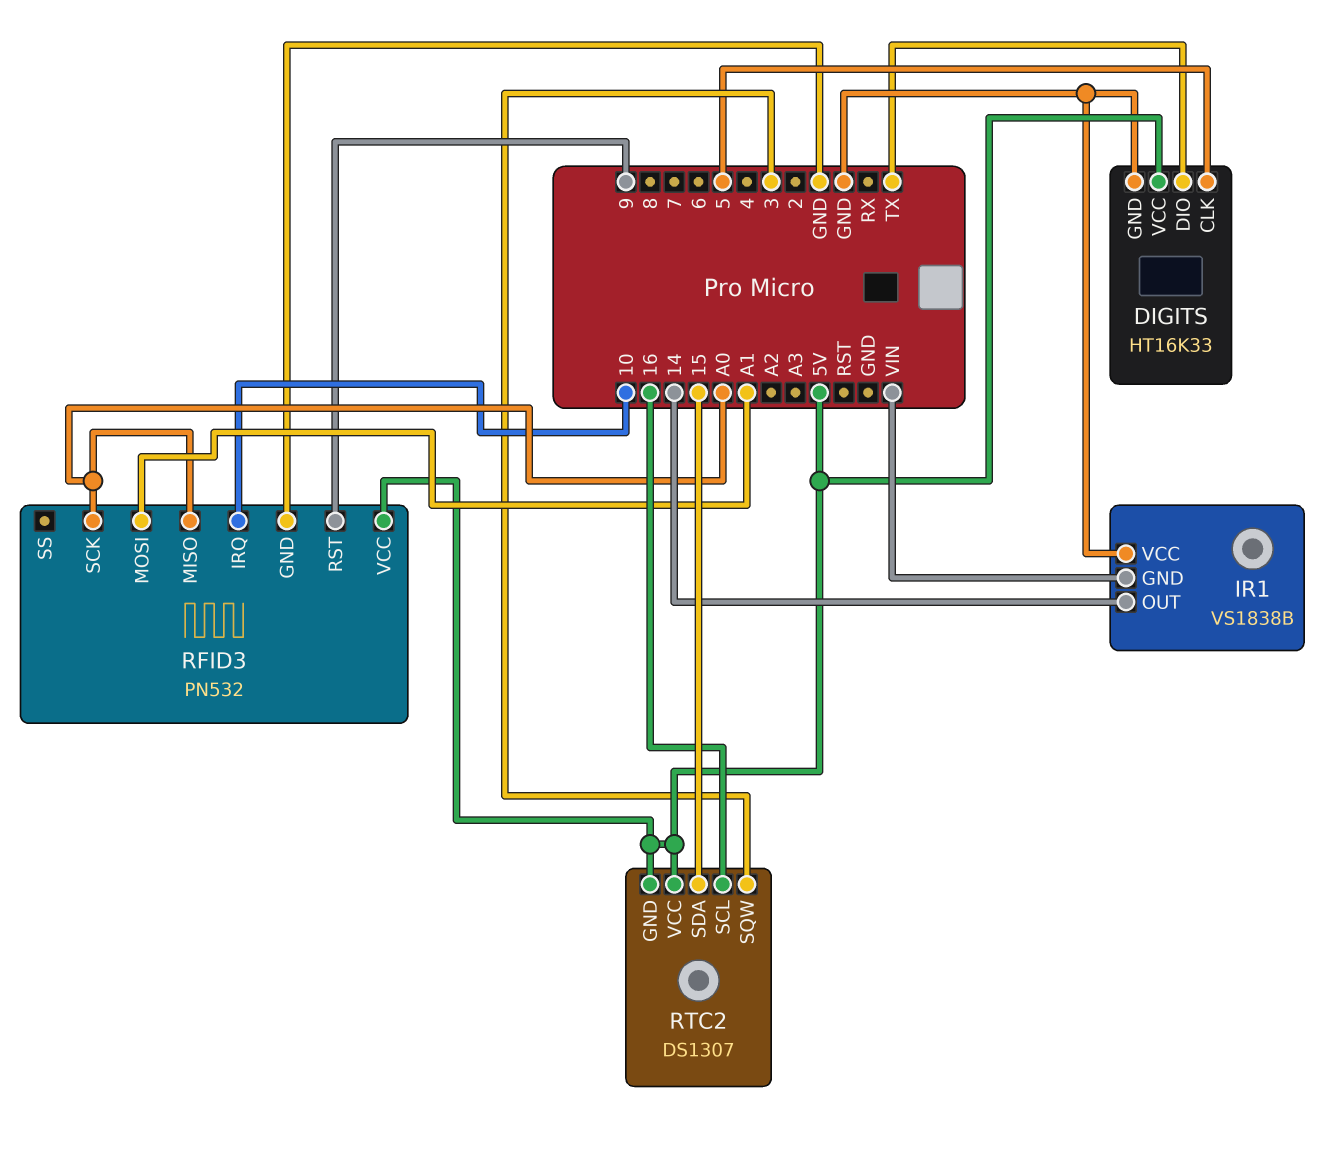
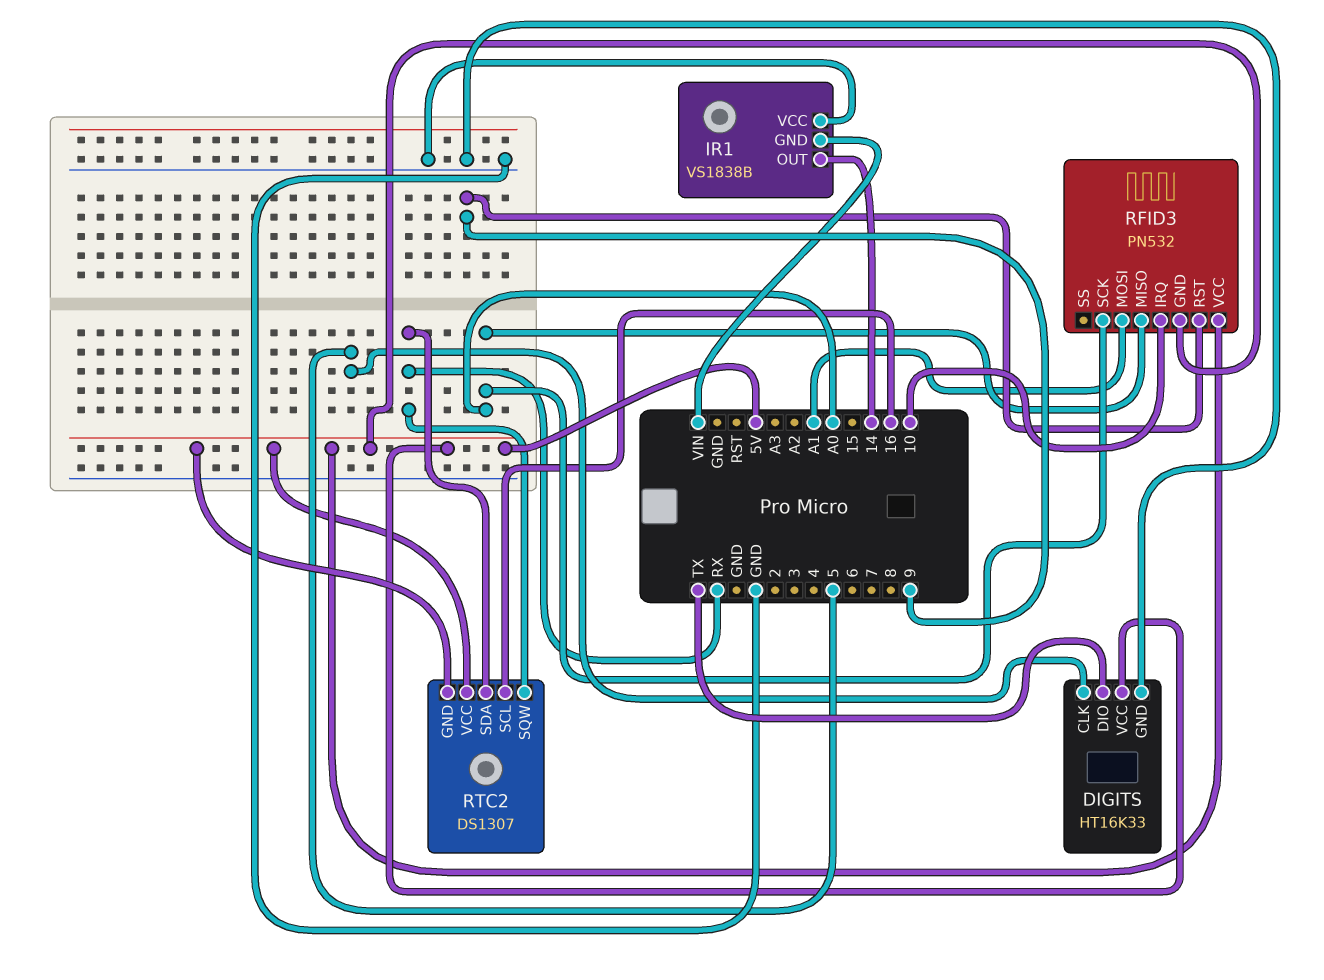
RFID3 pin GND: GND -> 5V
RTC2 pin SDA: 15 -> RX
RTC2 pin SQW: 3 -> RX

